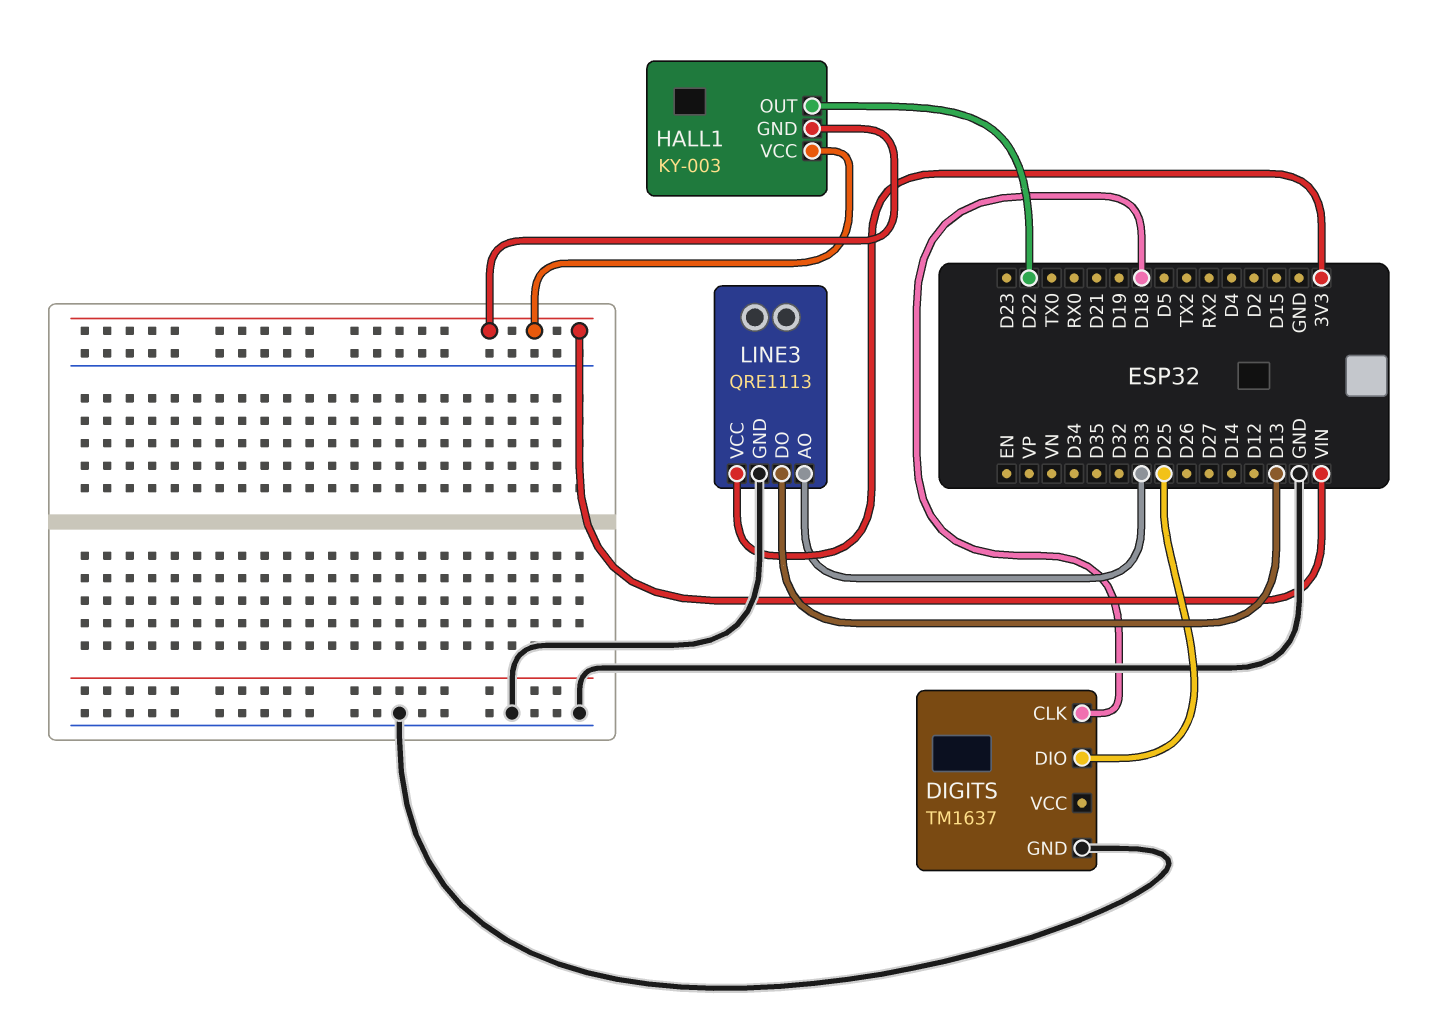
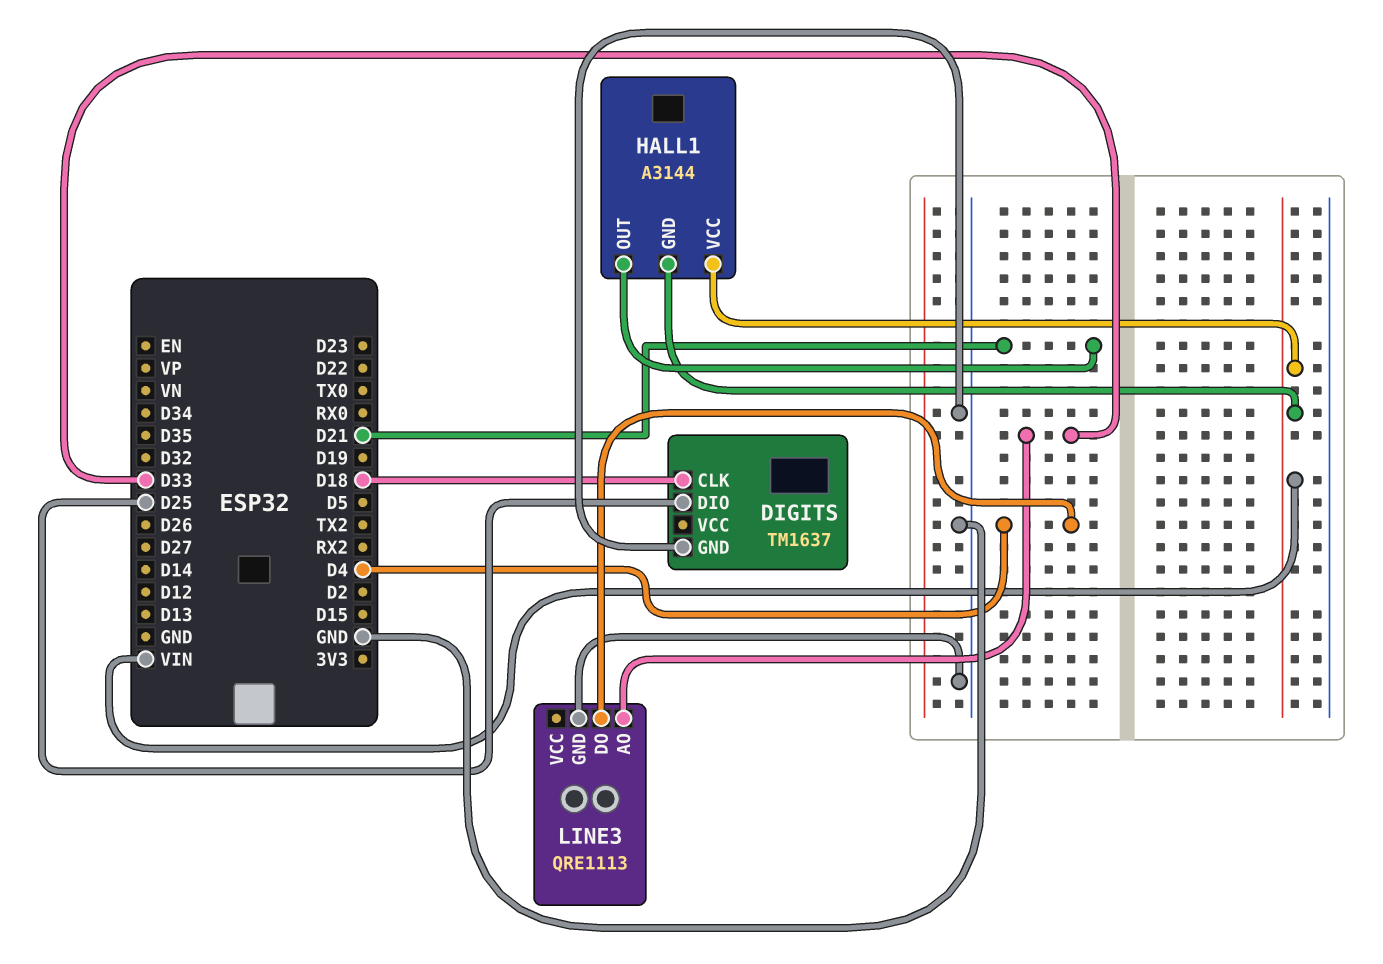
HALL1: KY-003 -> A3144
HALL1 pin OUT: D22 -> D21
LINE3 pin DO: D13 -> D4
LINE3 pin VCC: 3V3 -> none

